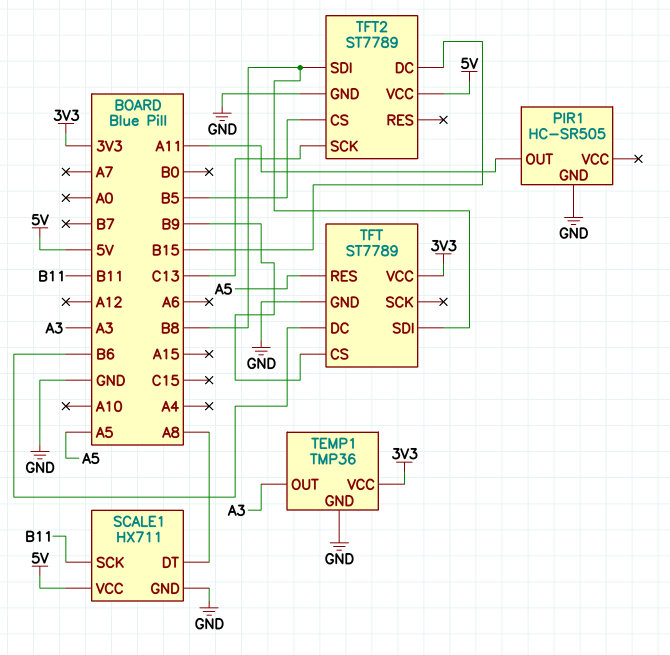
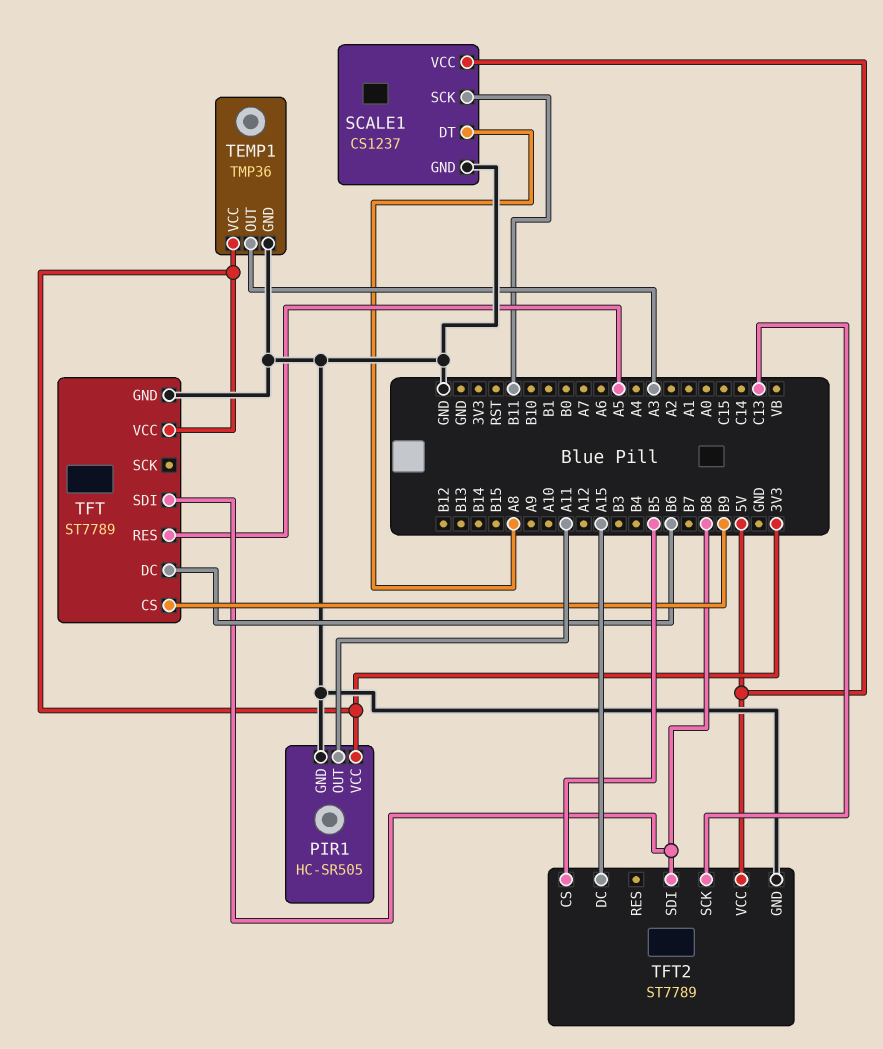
PIR1 pin VCC: none -> 3V3
SCALE1: HX711 -> CS1237
TFT2 pin DC: B15 -> A15

